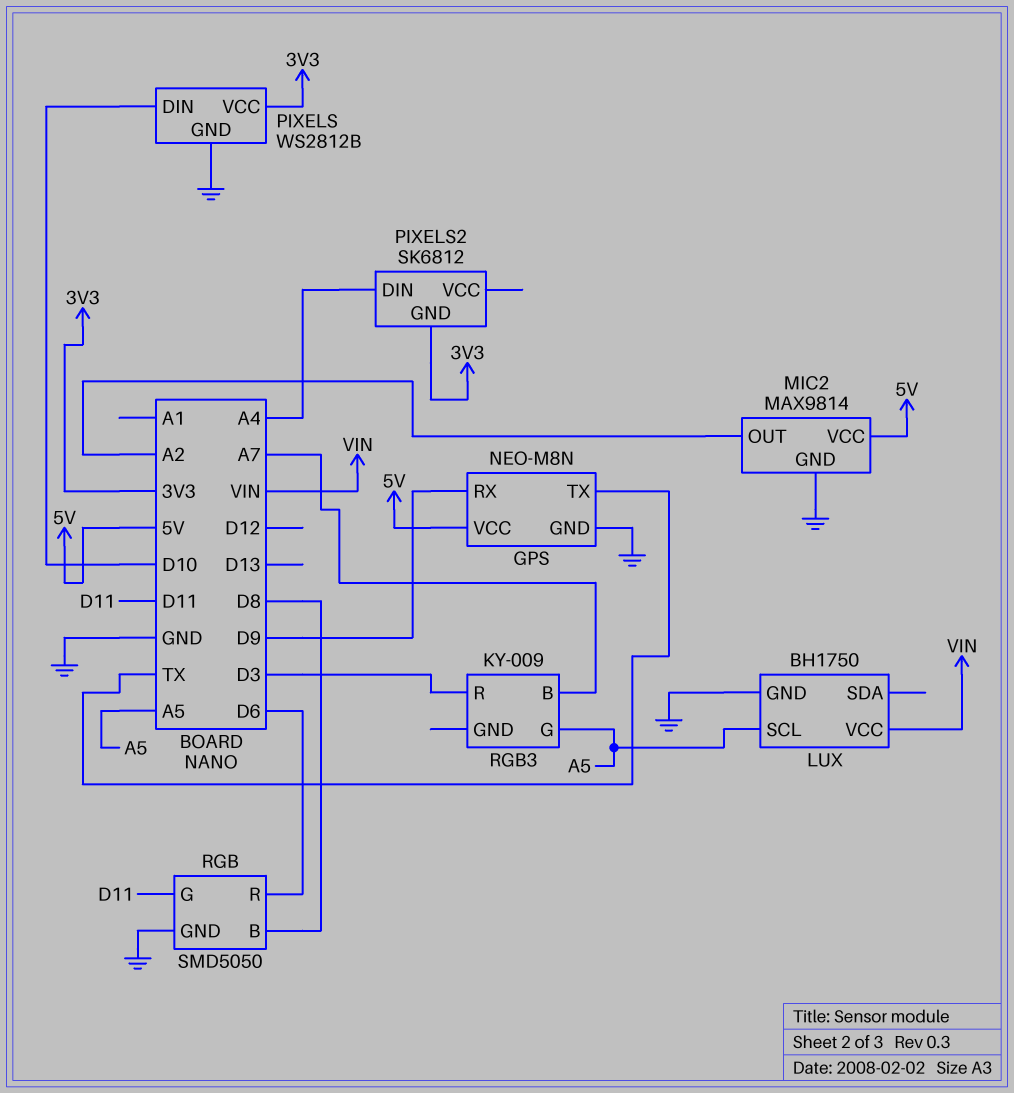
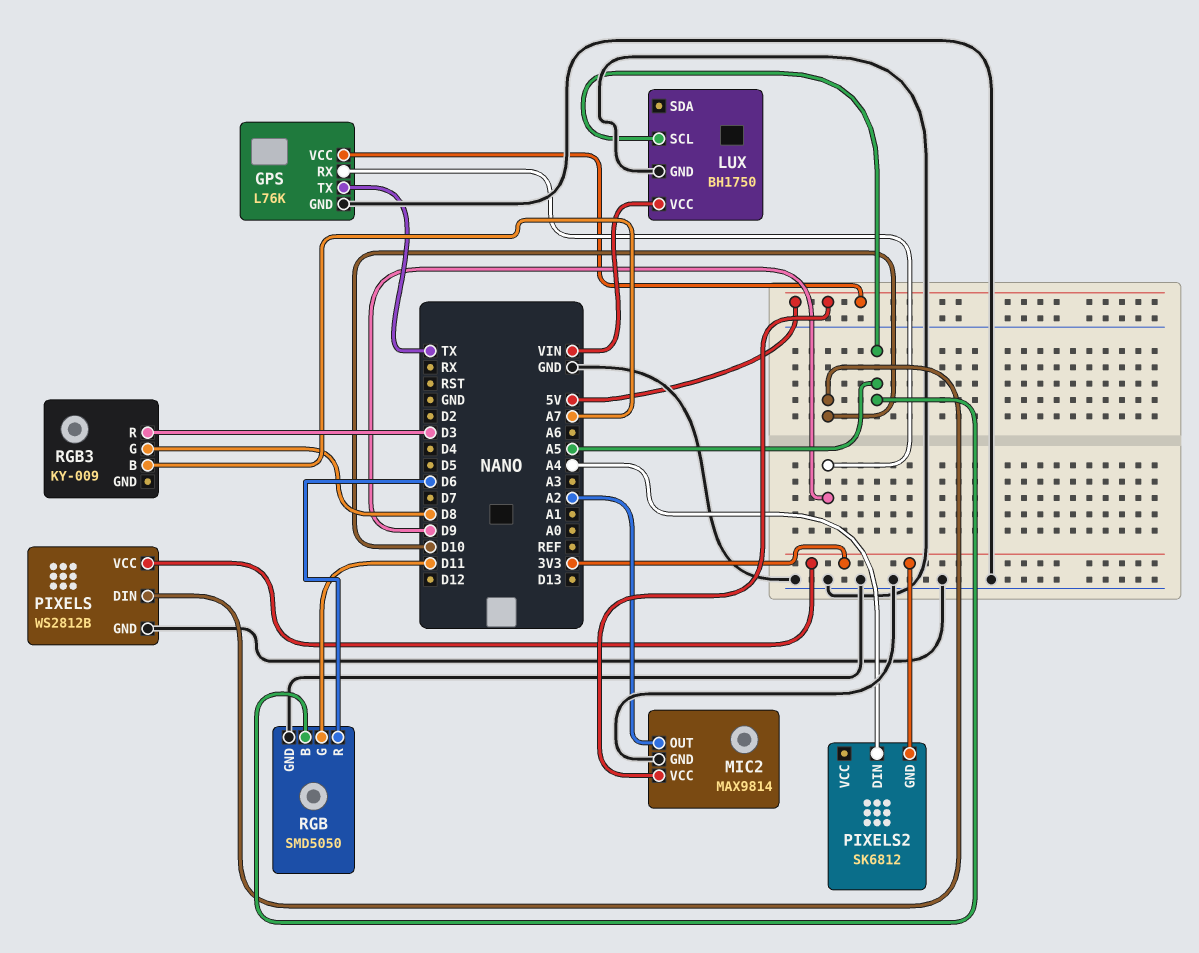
GPS: NEO-M8N -> L76K
RGB pin B: D8 -> A5
RGB3 pin G: A5 -> D8

